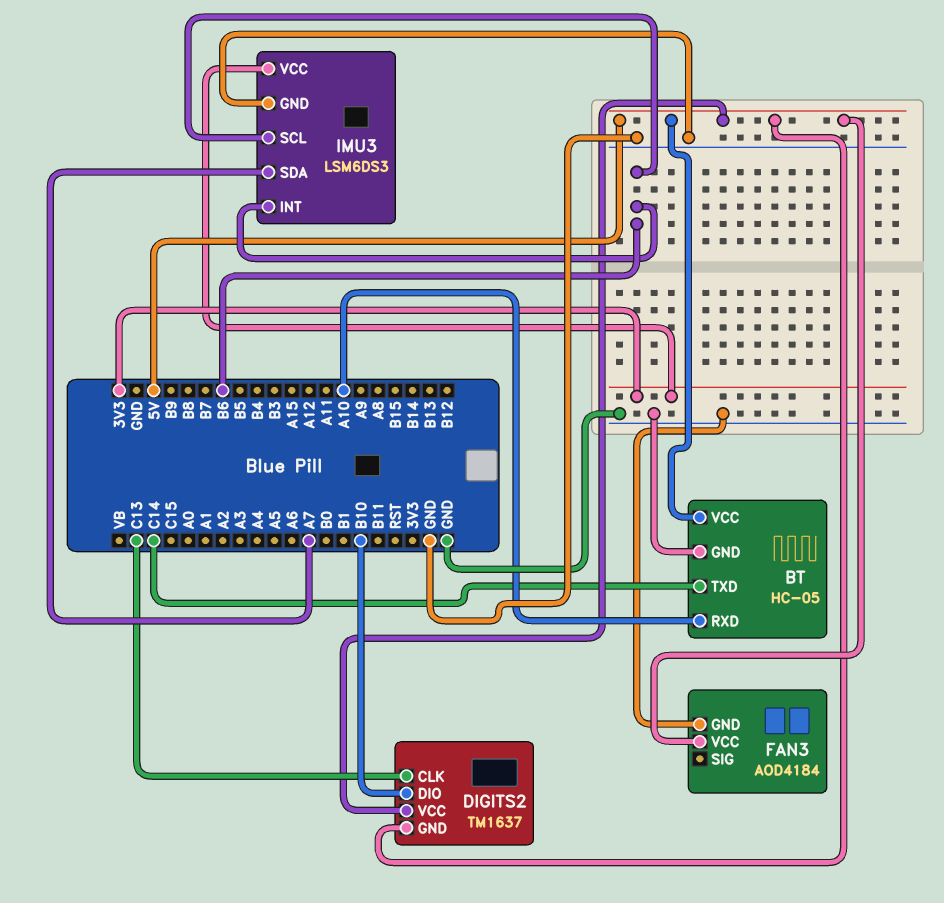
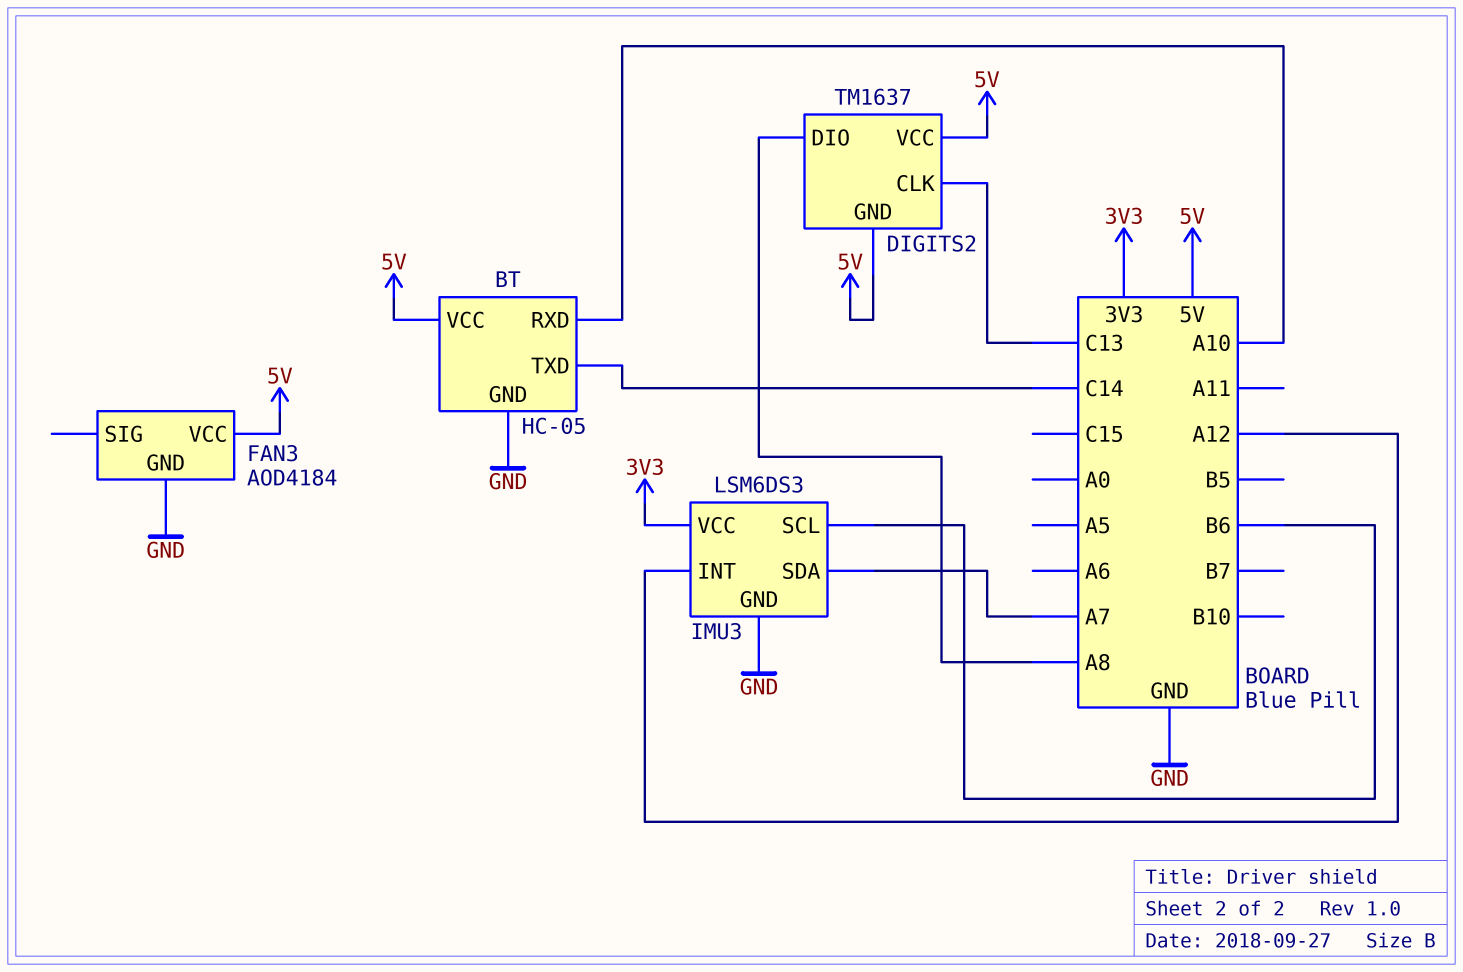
DIGITS2 pin DIO: B10 -> A8
IMU3 pin INT: B6 -> A12

